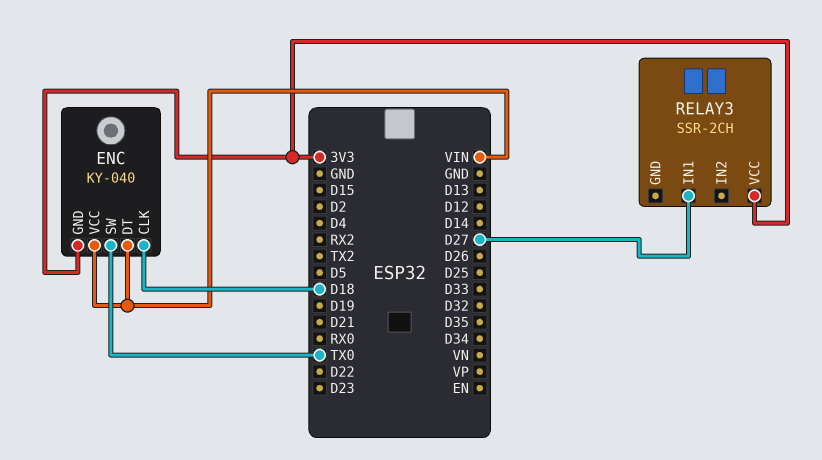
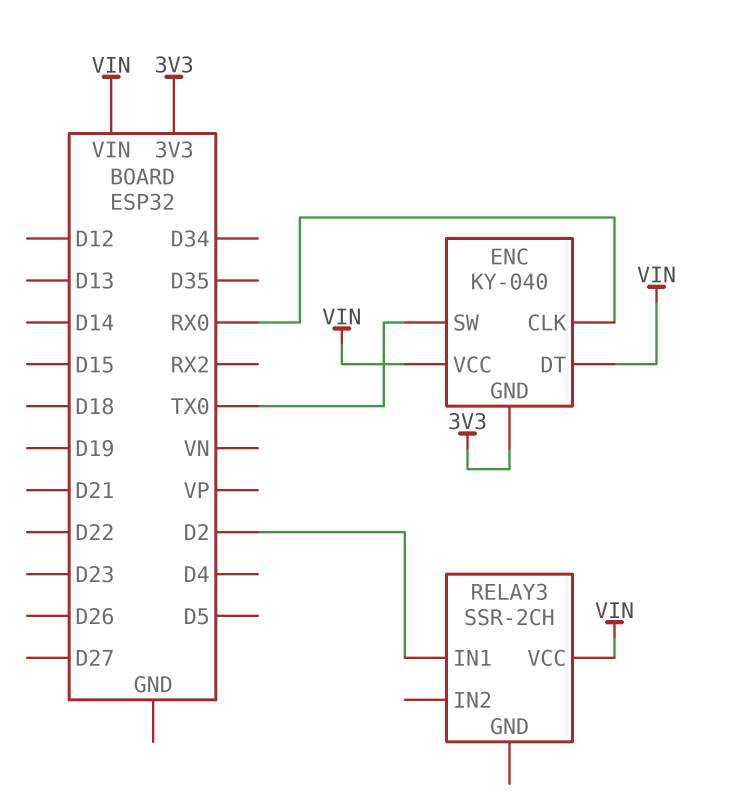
ENC pin CLK: D18 -> RX0
RELAY3 pin IN1: D27 -> D2
RELAY3 pin VCC: 3V3 -> VIN

